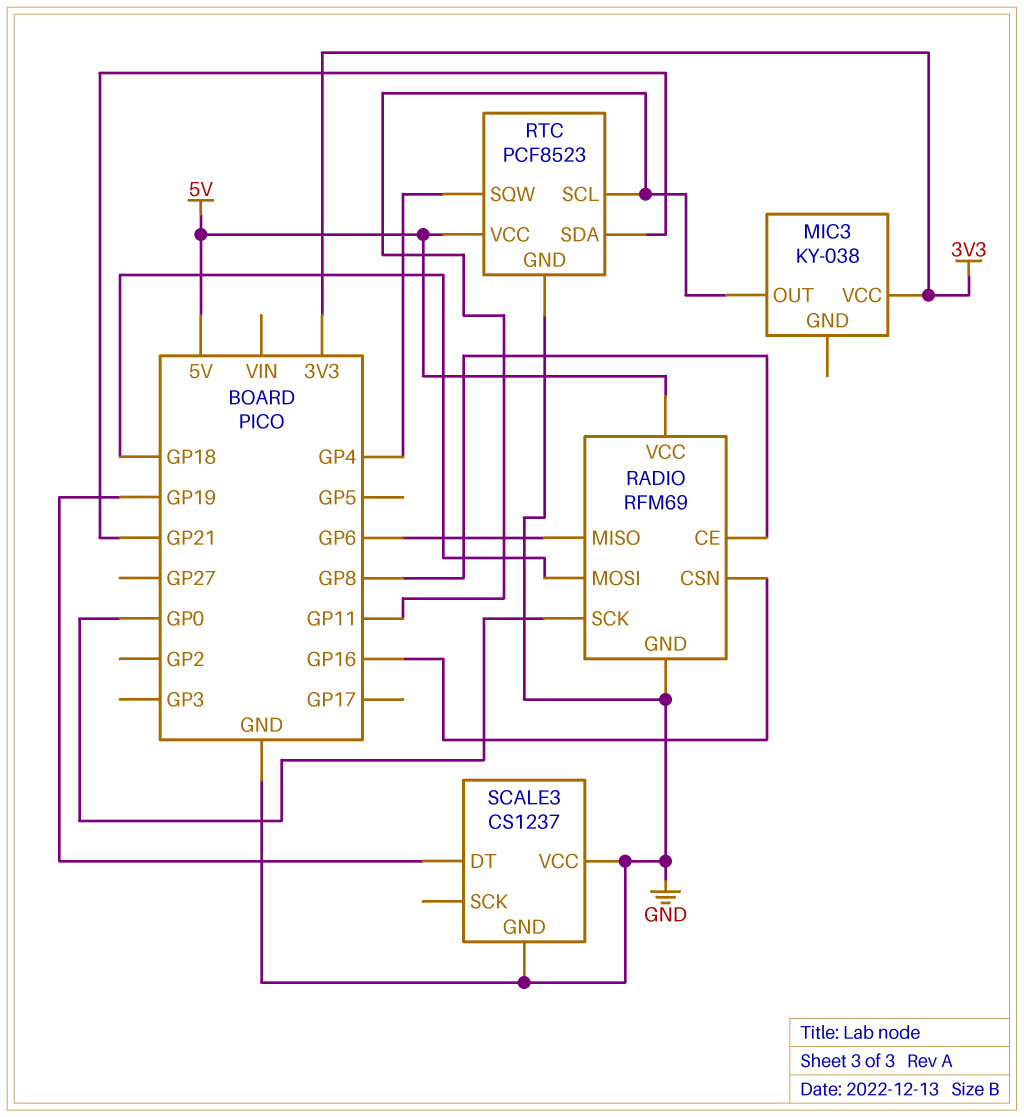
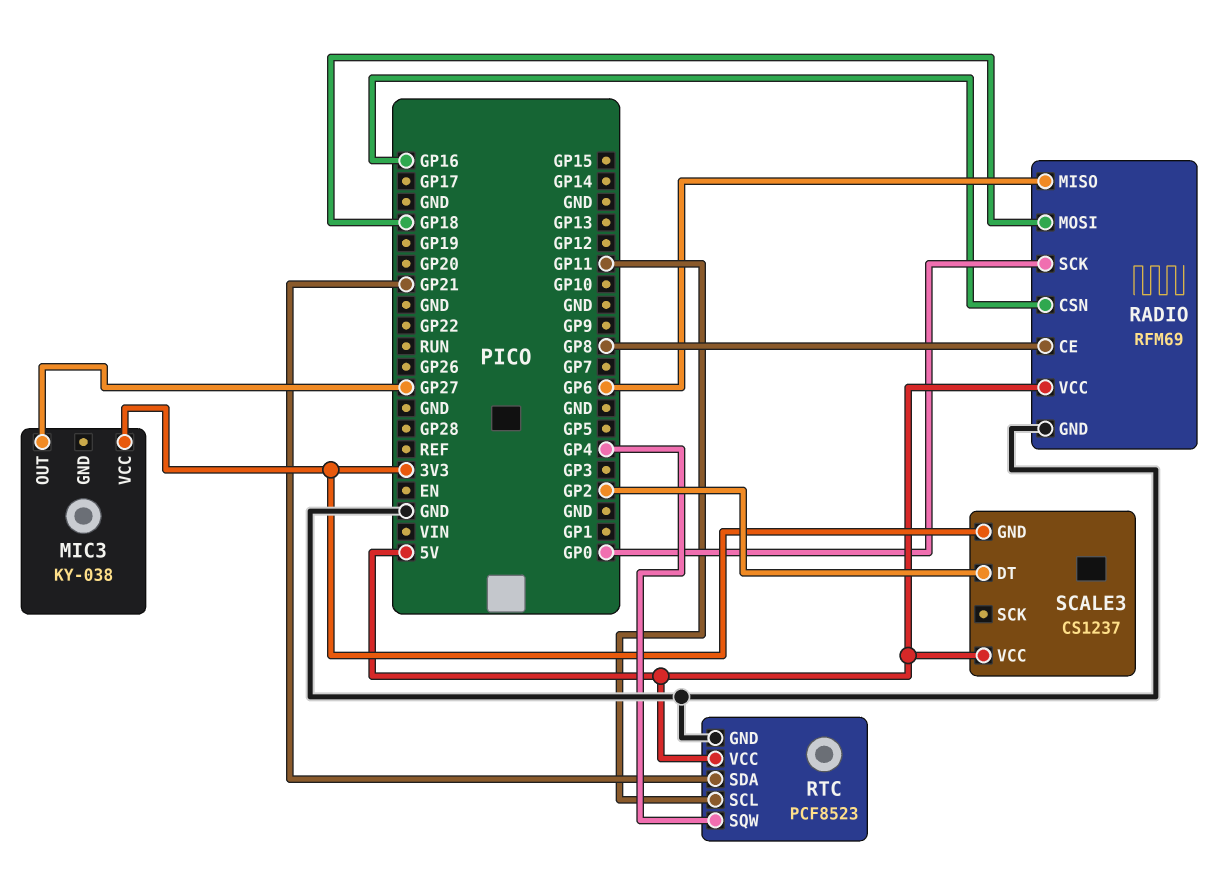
MIC3 pin OUT: GP11 -> GP27
SCALE3 pin DT: GP19 -> GP2
SCALE3 pin GND: GND -> 3V3
SCALE3 pin VCC: GND -> 5V

